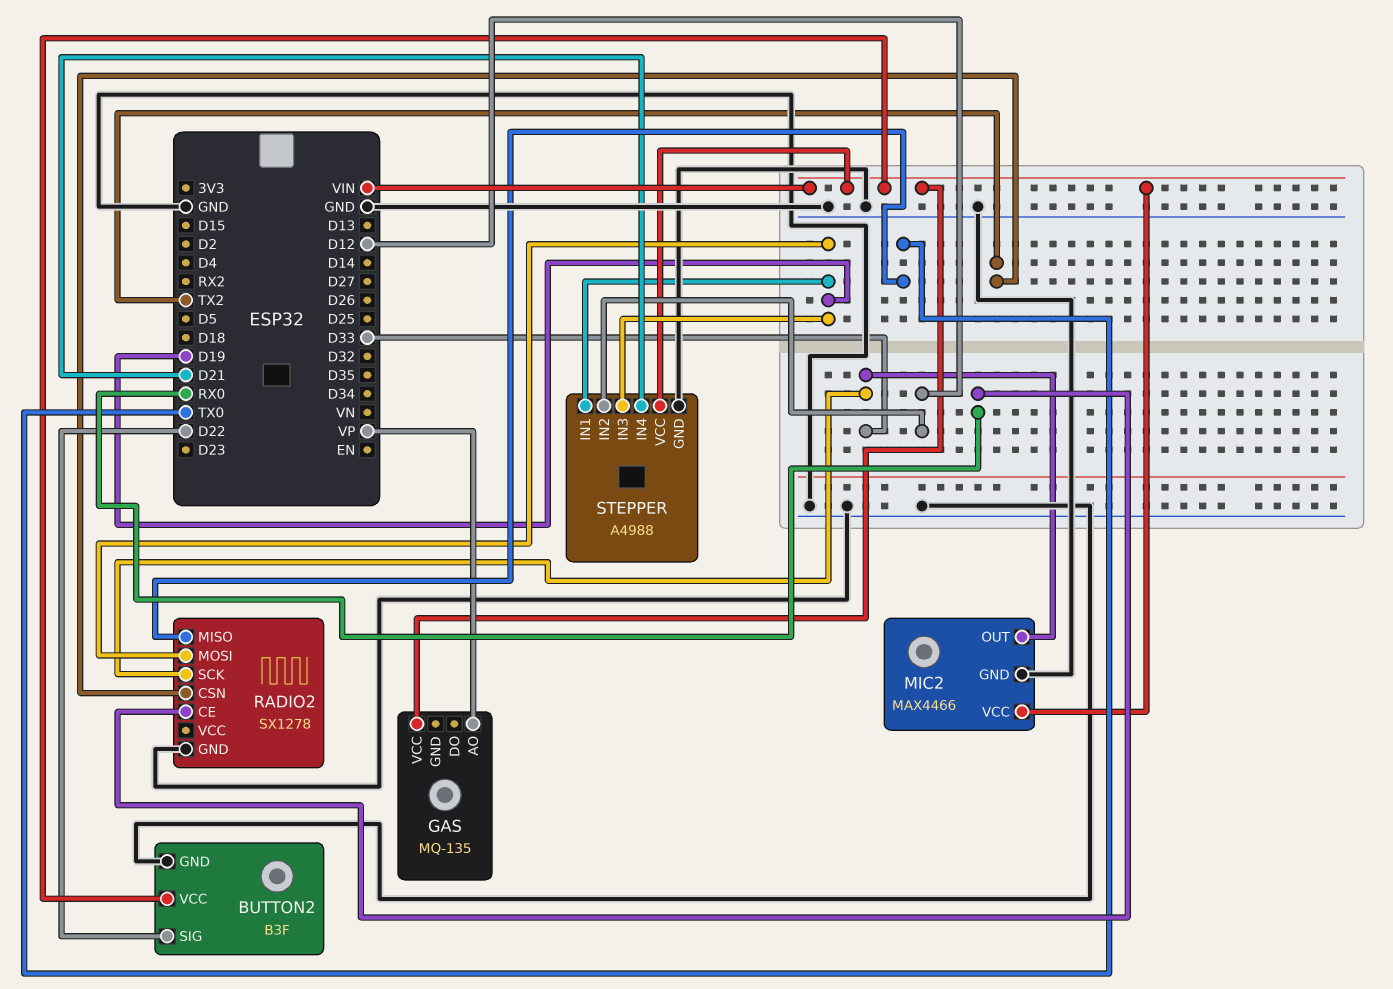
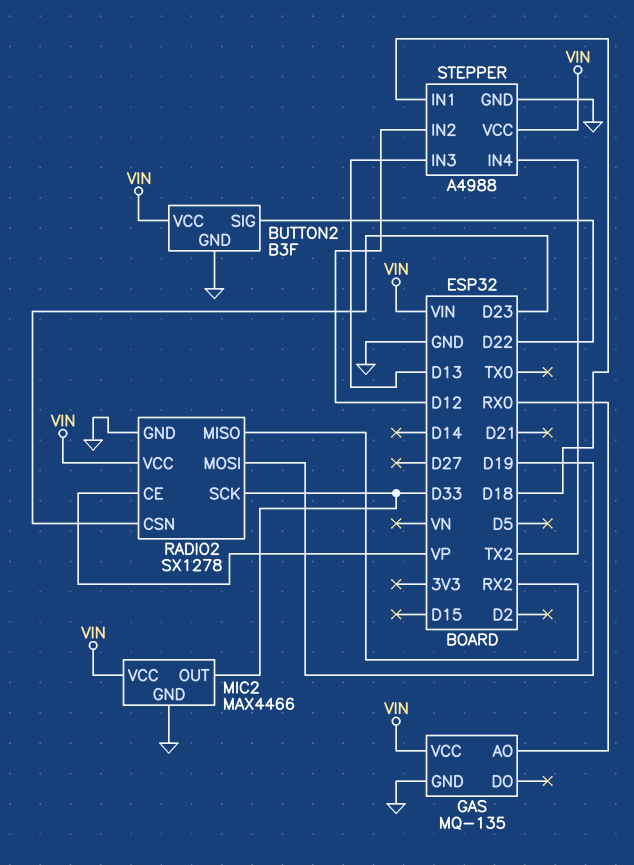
GAS pin AO: VP -> RX0
GAS pin GND: none -> GND
RADIO2 pin CE: RX0 -> VP
RADIO2 pin CSN: TX2 -> D23
RADIO2 pin MISO: TX0 -> RX2
RADIO2 pin VCC: none -> VIN
STEPPER pin IN1: D19 -> D18
STEPPER pin IN3: D19 -> D13
STEPPER pin IN4: D21 -> TX2

